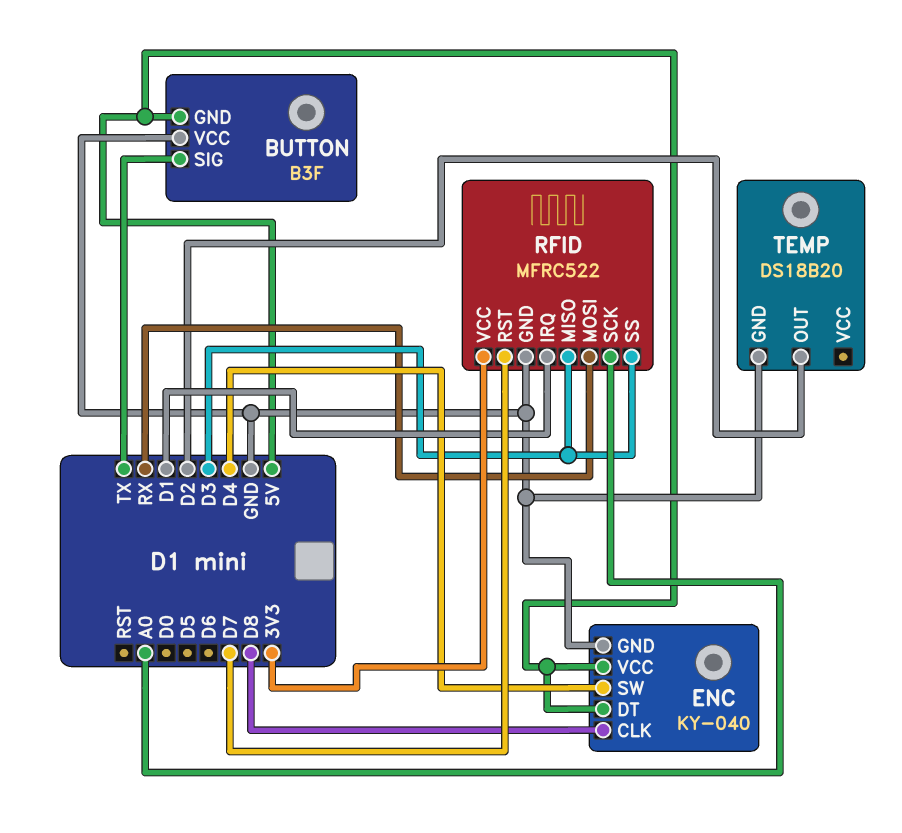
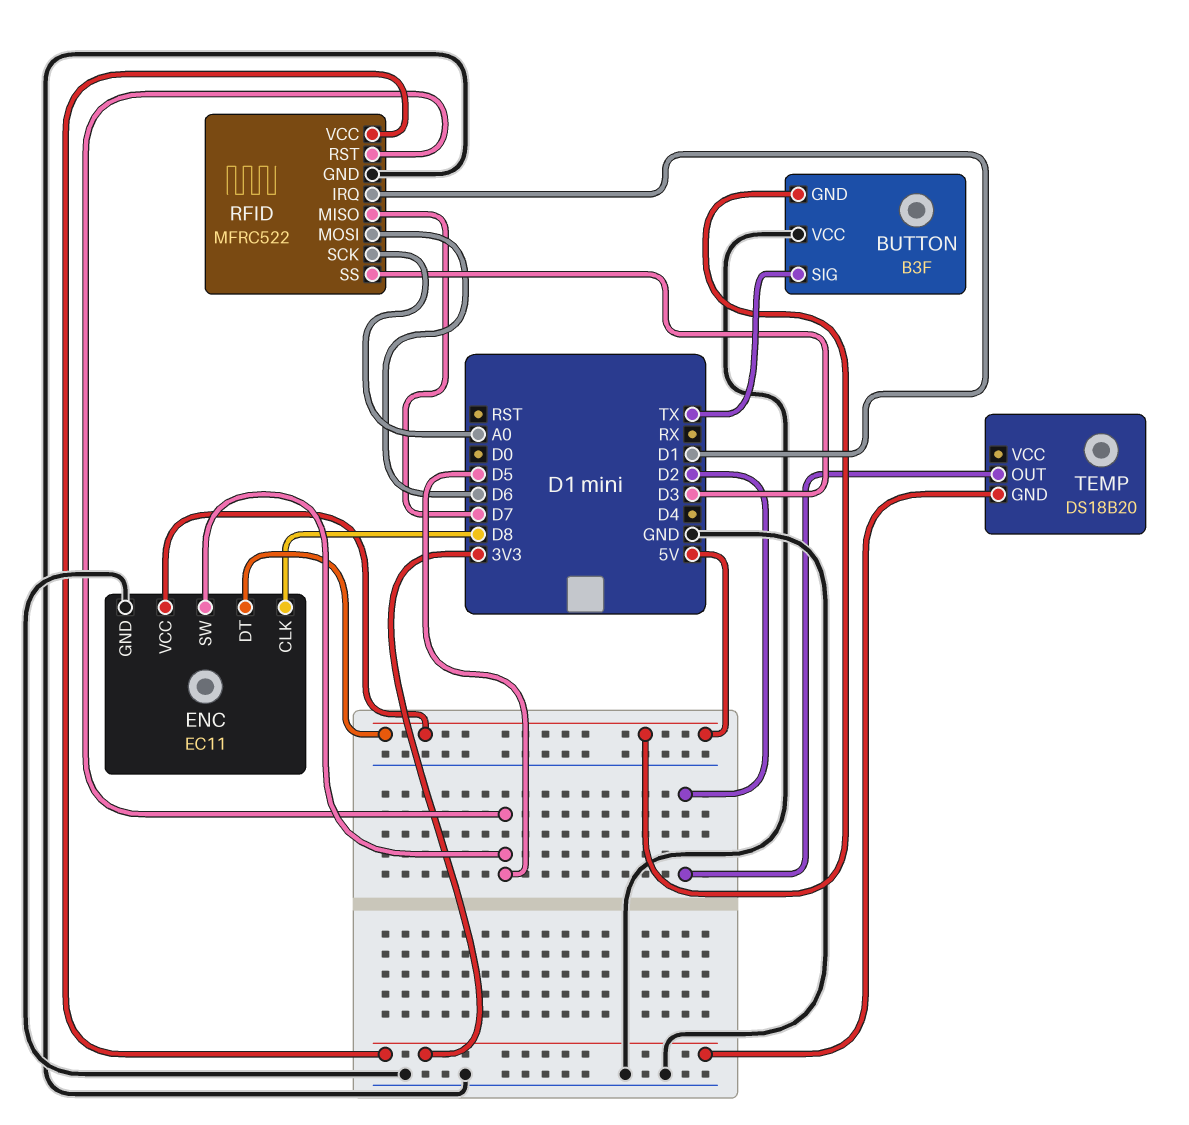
ENC: KY-040 -> EC11
ENC pin SW: D4 -> D5
RFID pin MISO: D3 -> D7
RFID pin MOSI: RX -> D6
RFID pin RST: D7 -> D5
TEMP pin GND: GND -> 3V3

